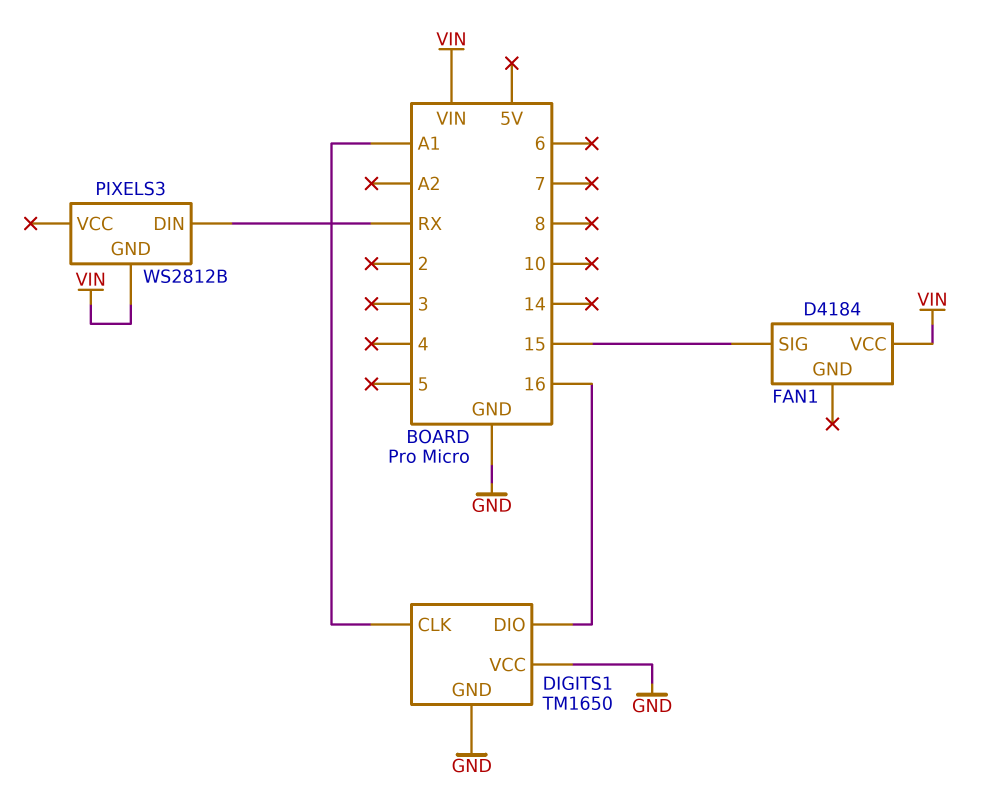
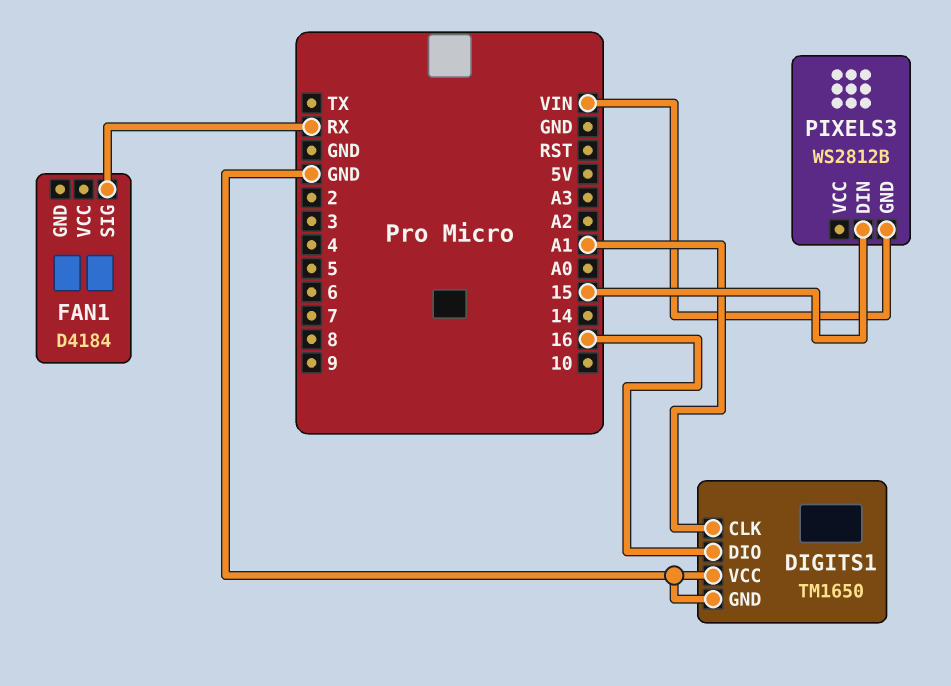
FAN1 pin SIG: 15 -> RX
FAN1 pin VCC: VIN -> none
PIXELS3 pin DIN: RX -> 15

